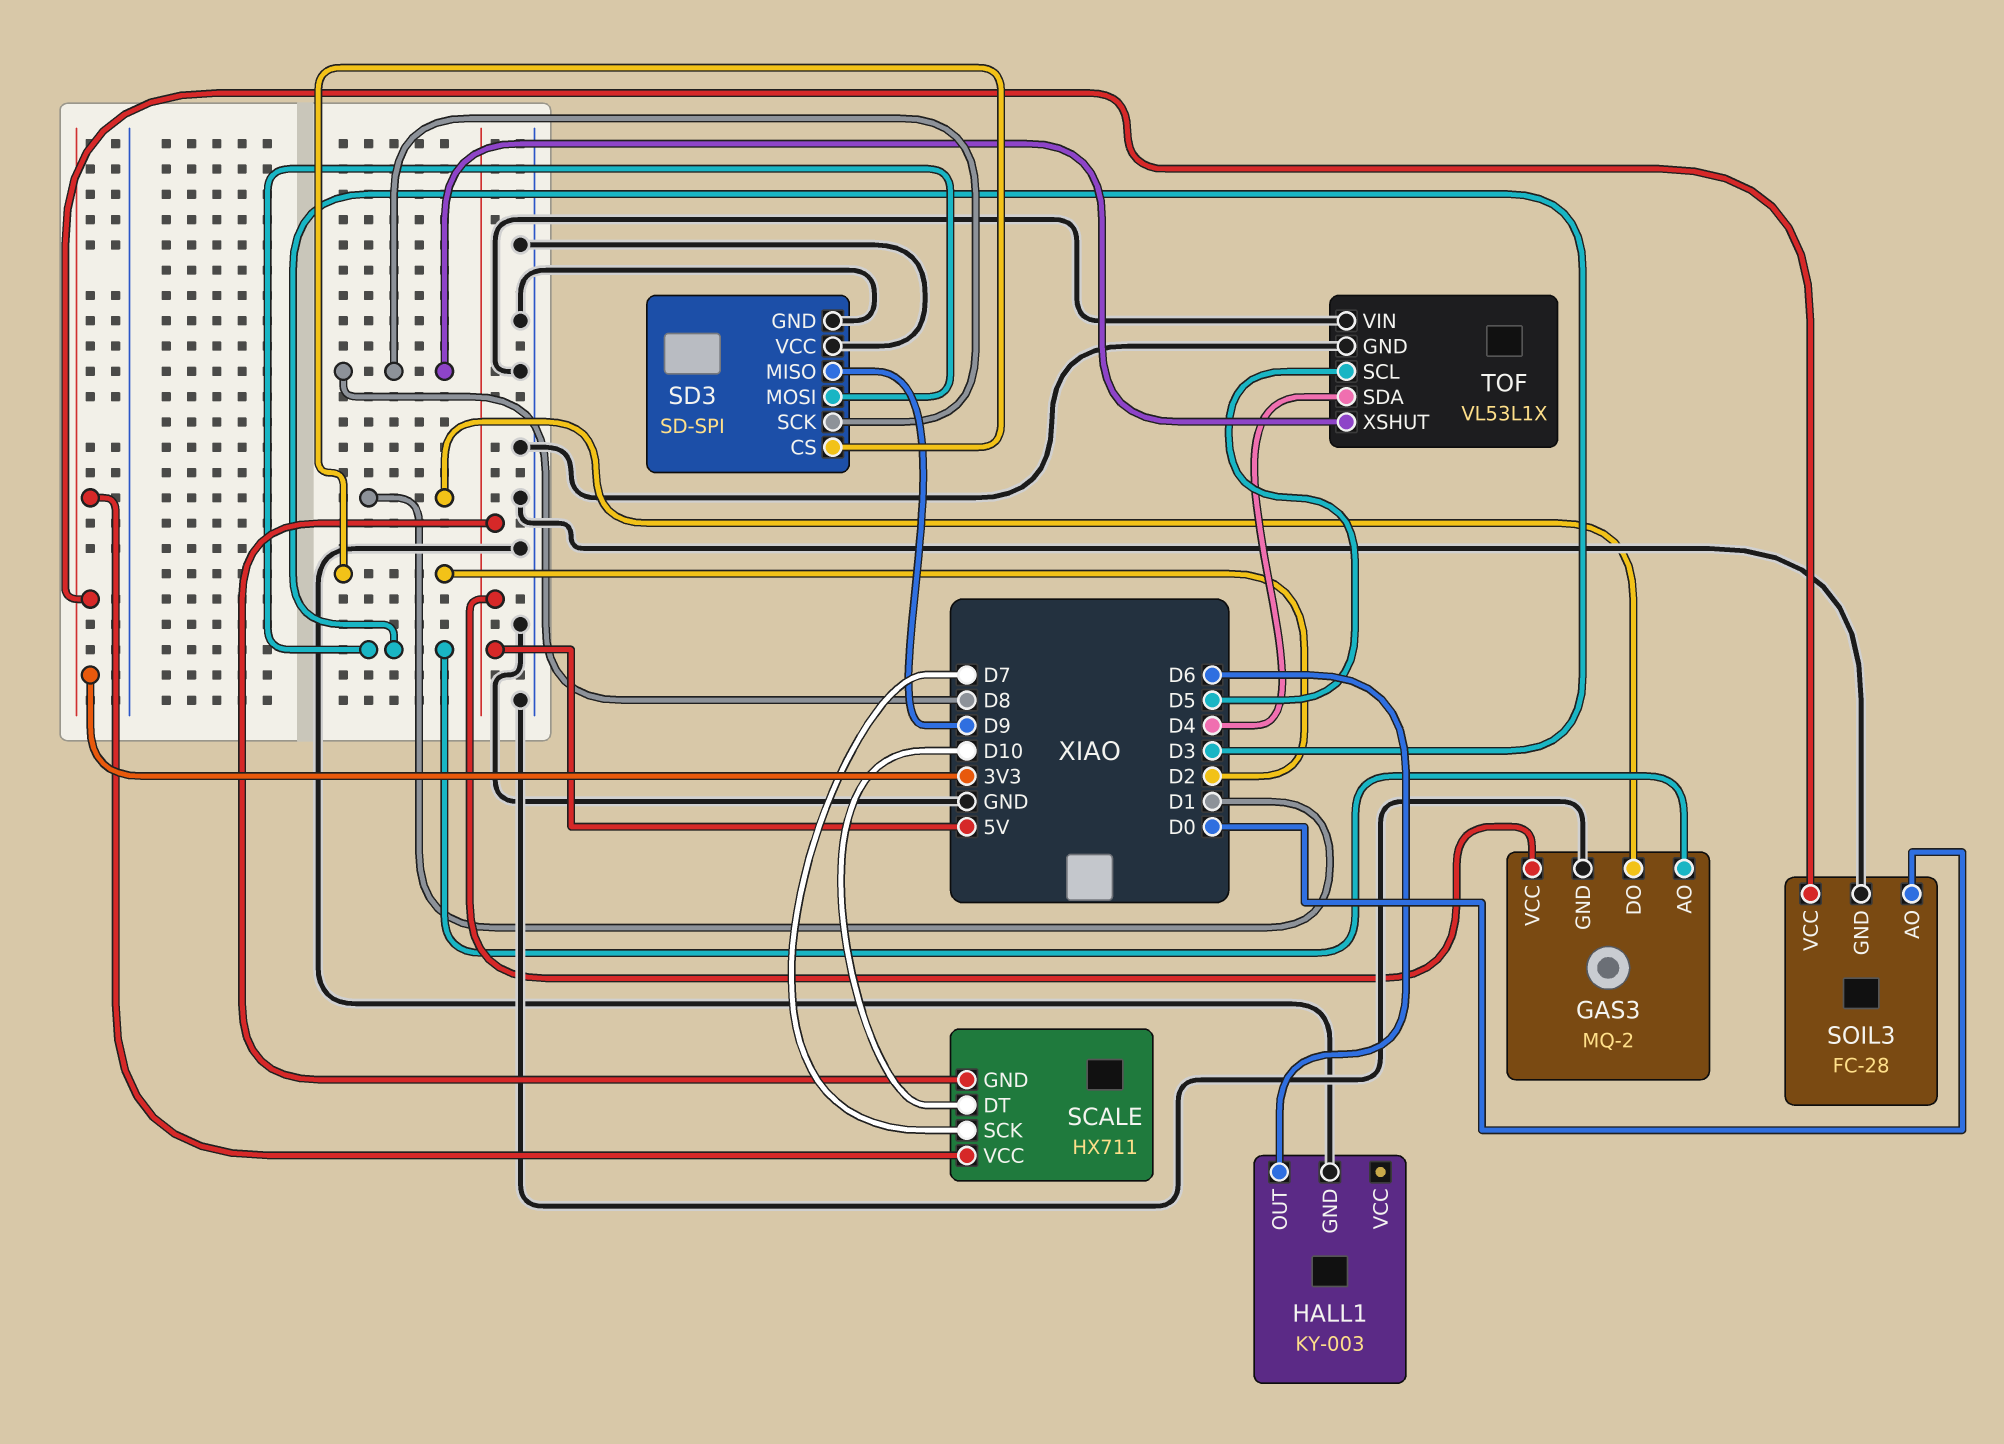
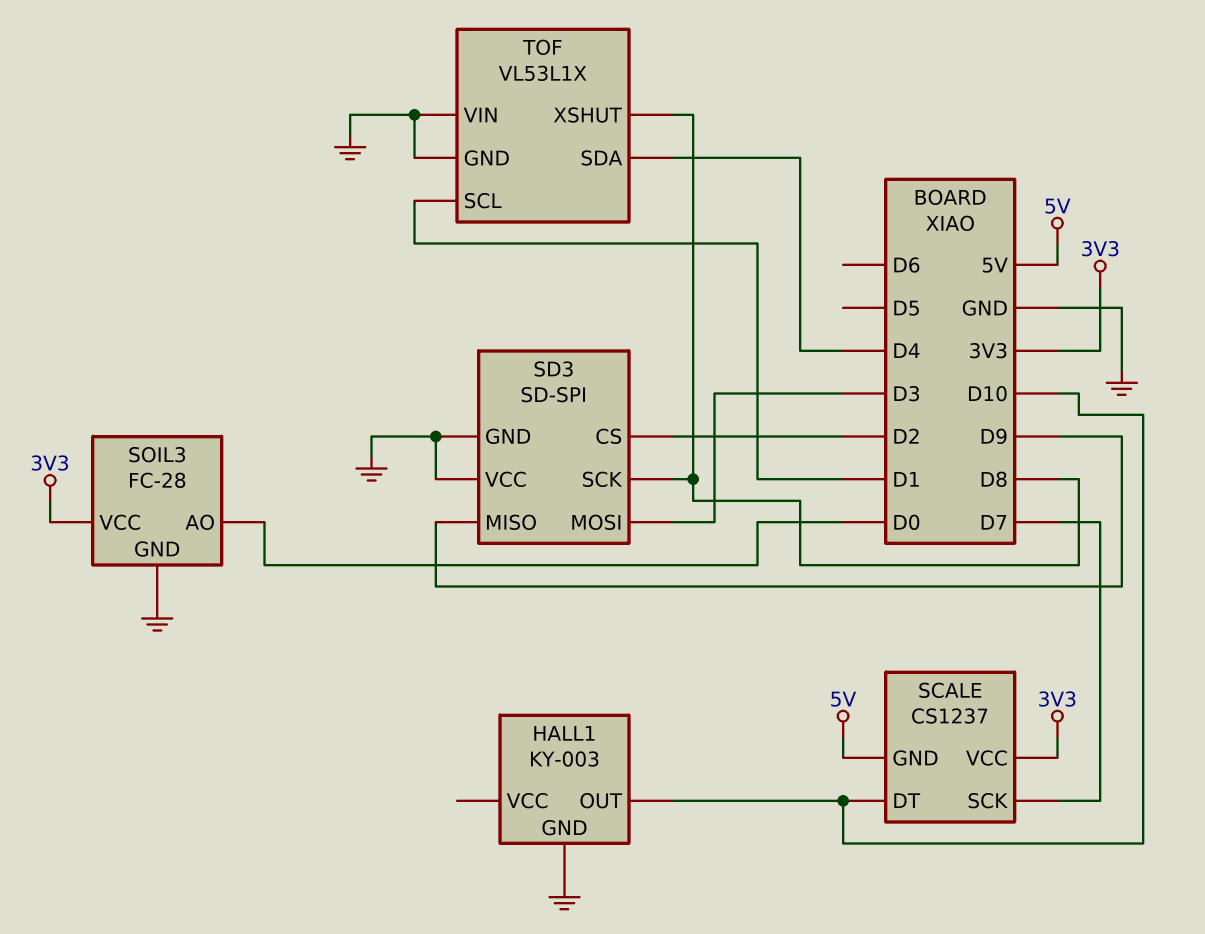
GAS3: MQ-2 -> none
GAS3 pin AO: D3 -> none
GAS3 pin DO: D1 -> none
GAS3 pin GND: GND -> none
GAS3 pin VCC: 5V -> none
HALL1 pin OUT: D6 -> D10
SCALE: HX711 -> CS1237
TOF pin SCL: D5 -> D1

